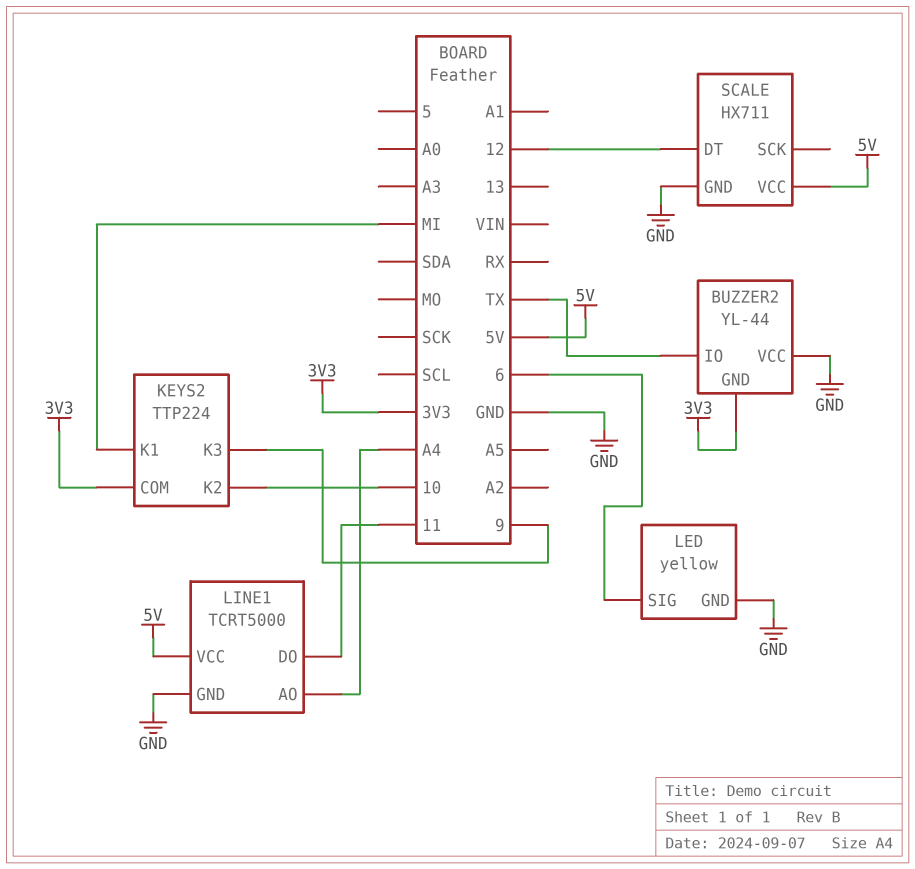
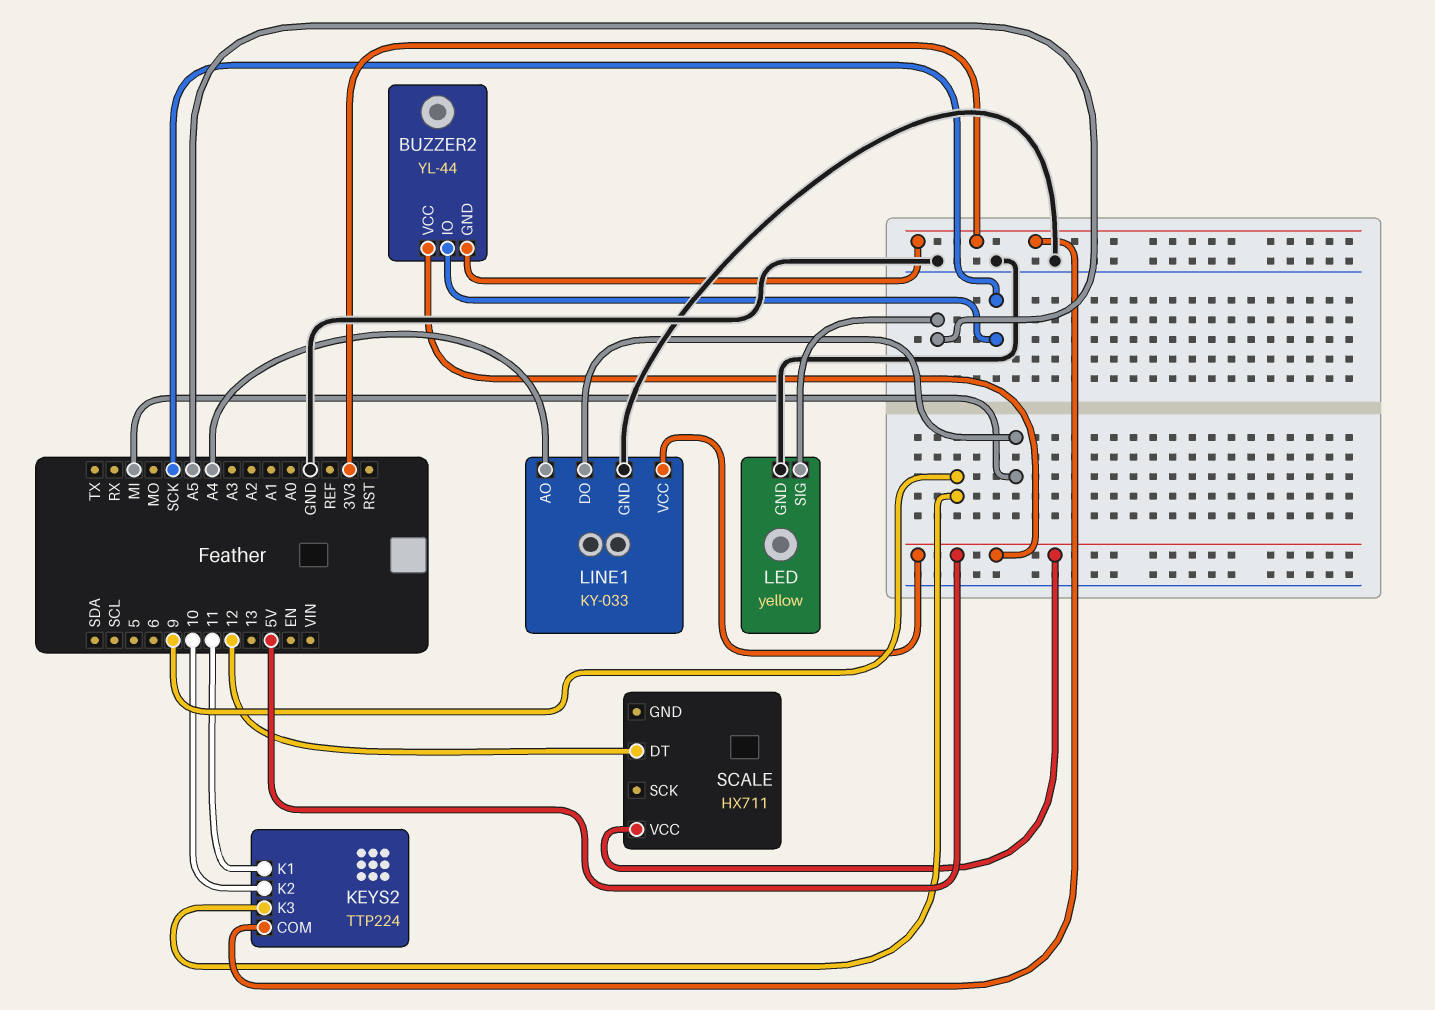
BUZZER2 pin IO: TX -> SCK
BUZZER2 pin VCC: GND -> 5V
KEYS2 pin K1: MI -> 11
LED pin SIG: 6 -> A5
LINE1: TCRT5000 -> KY-033
LINE1 pin DO: 11 -> MI
SCALE pin GND: GND -> none

